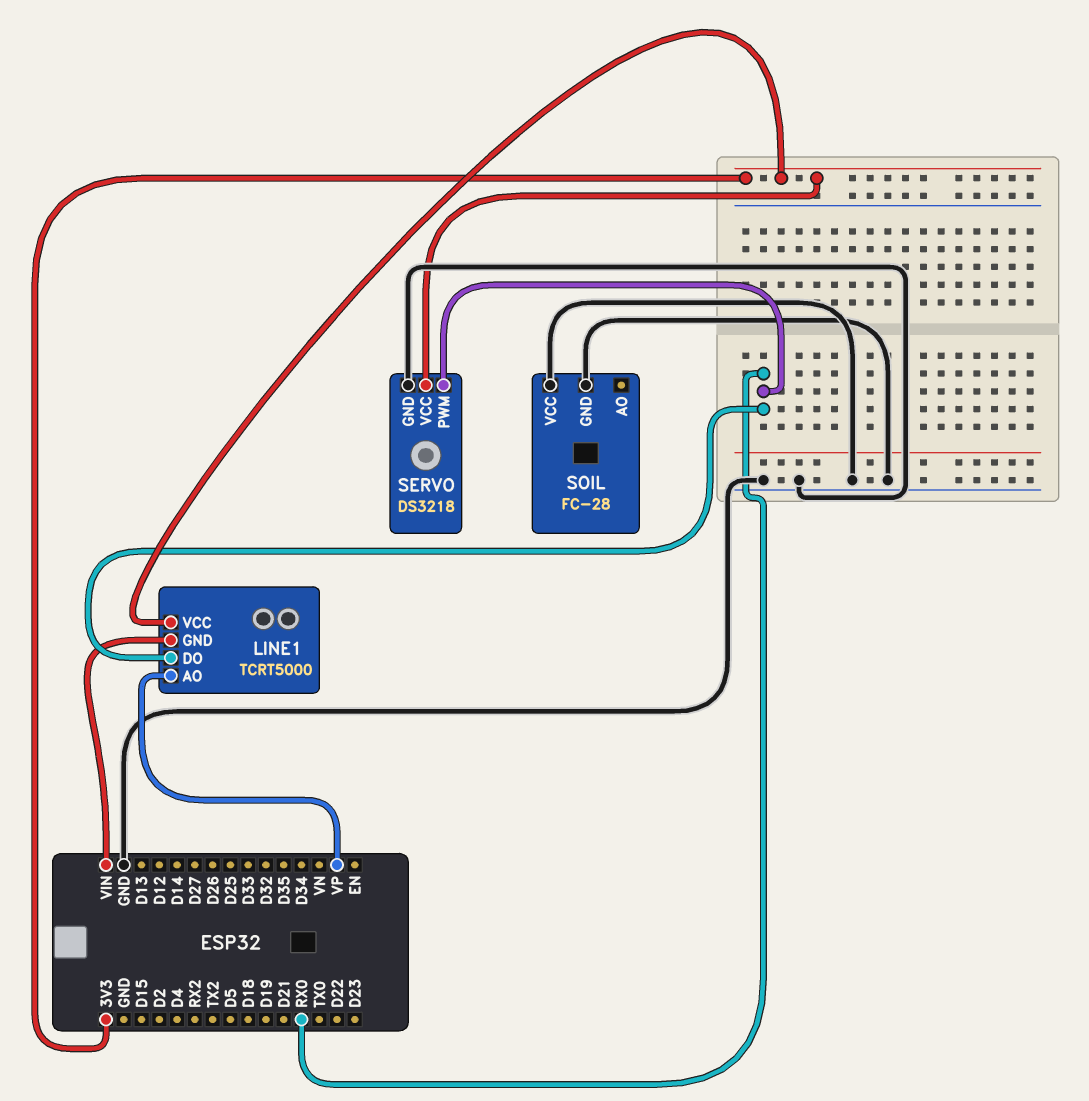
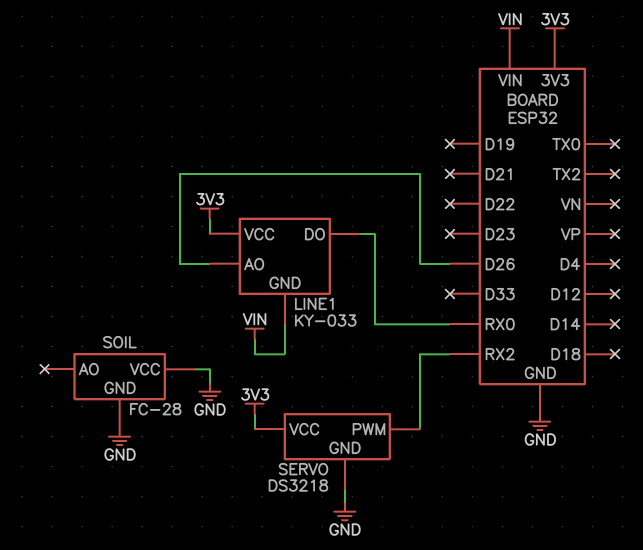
LINE1: TCRT5000 -> KY-033
LINE1 pin AO: VP -> D26
SERVO pin PWM: RX0 -> RX2

